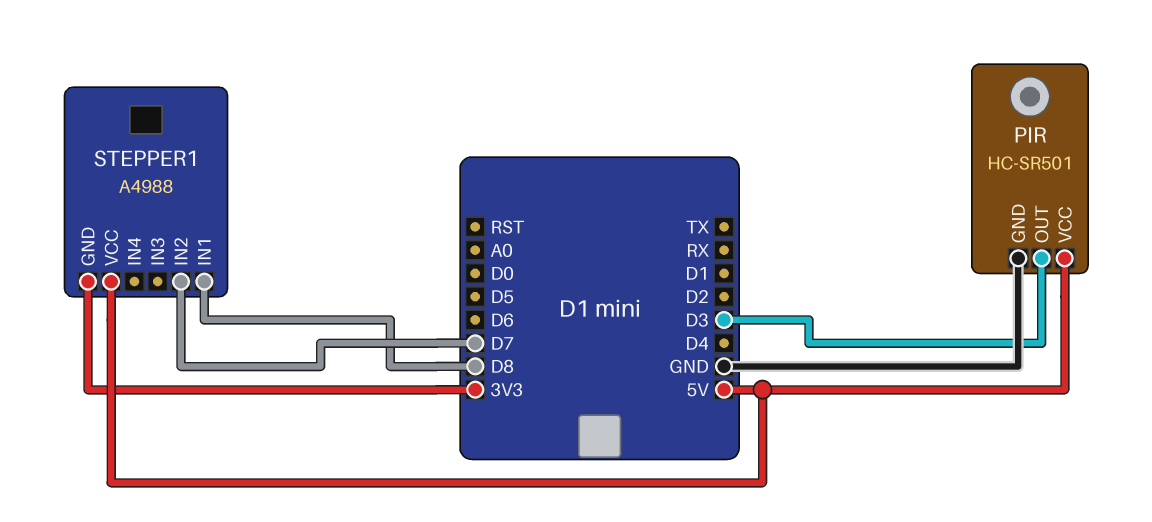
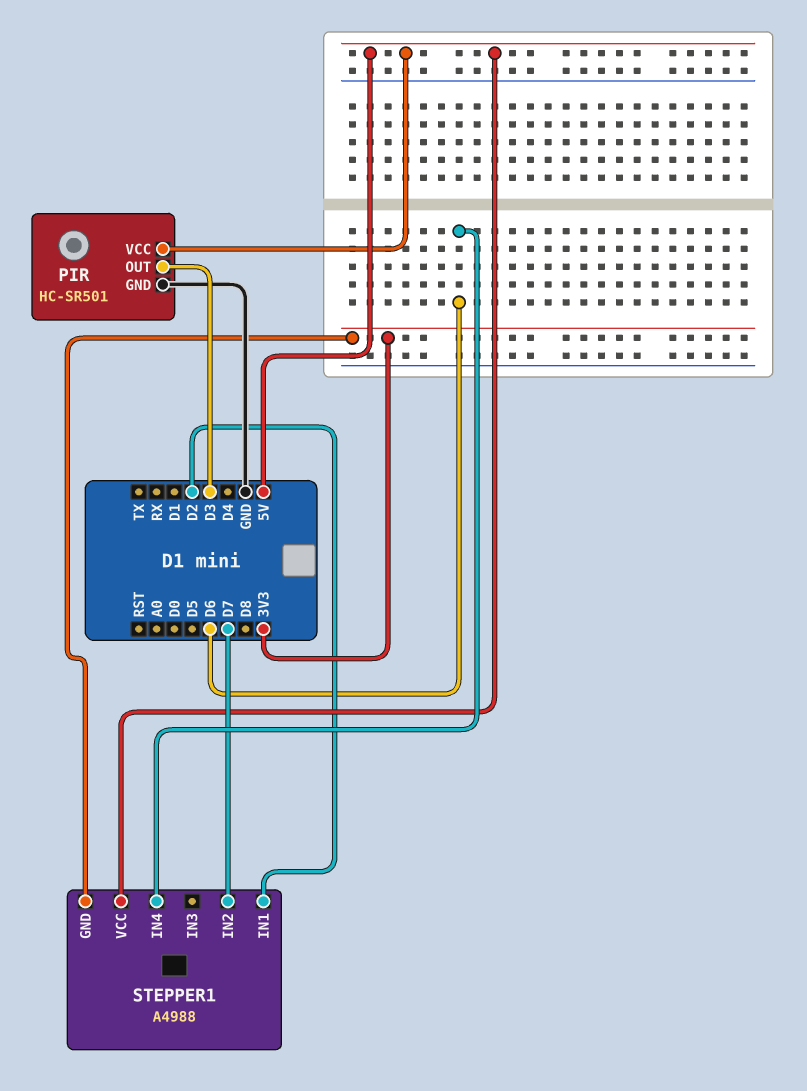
STEPPER1 pin IN1: D8 -> D2
STEPPER1 pin IN4: none -> D6

